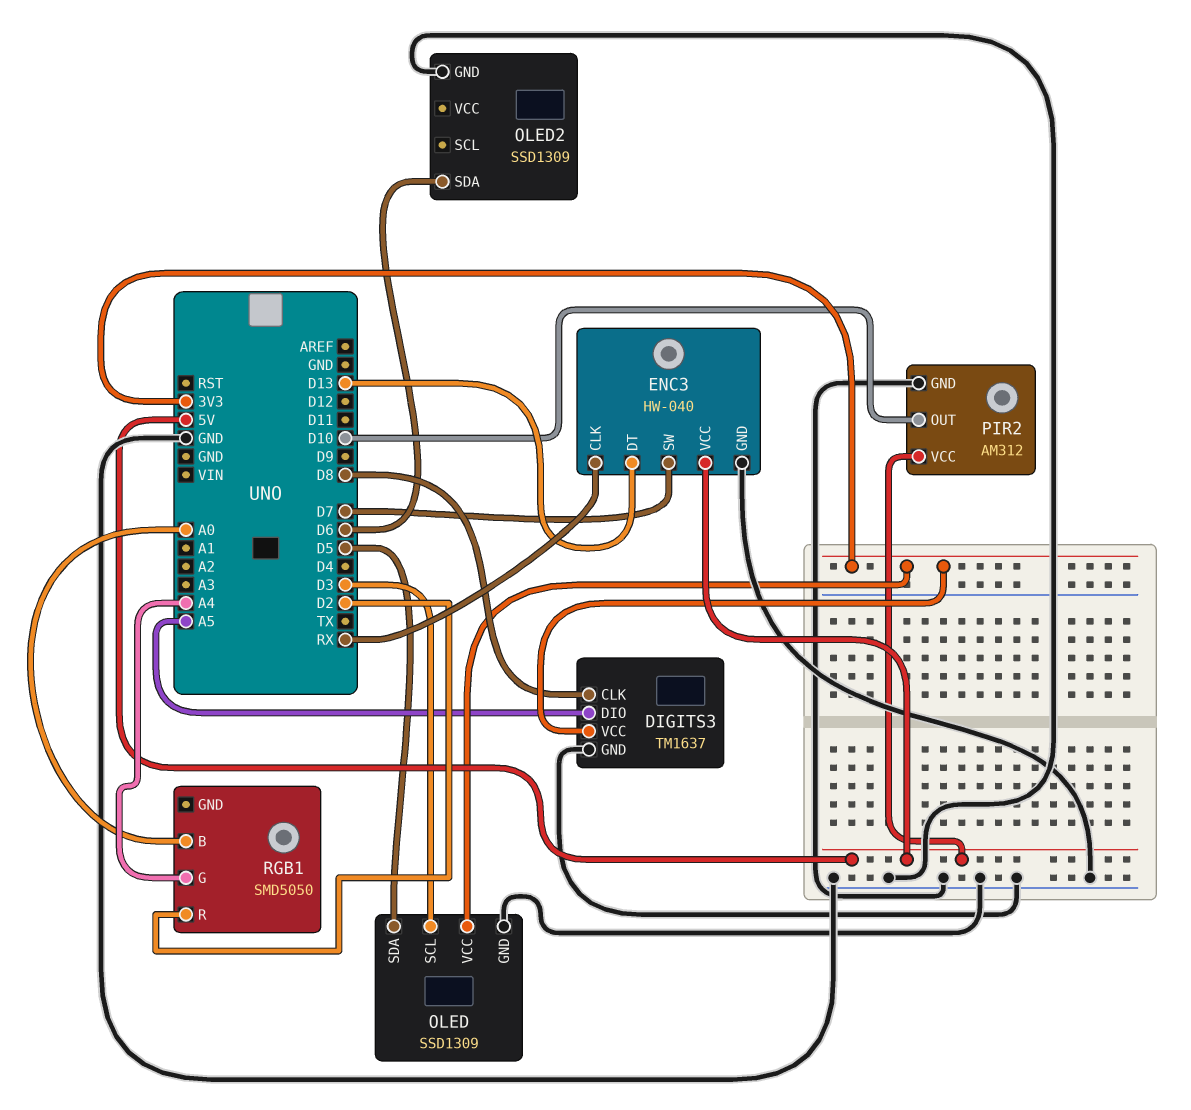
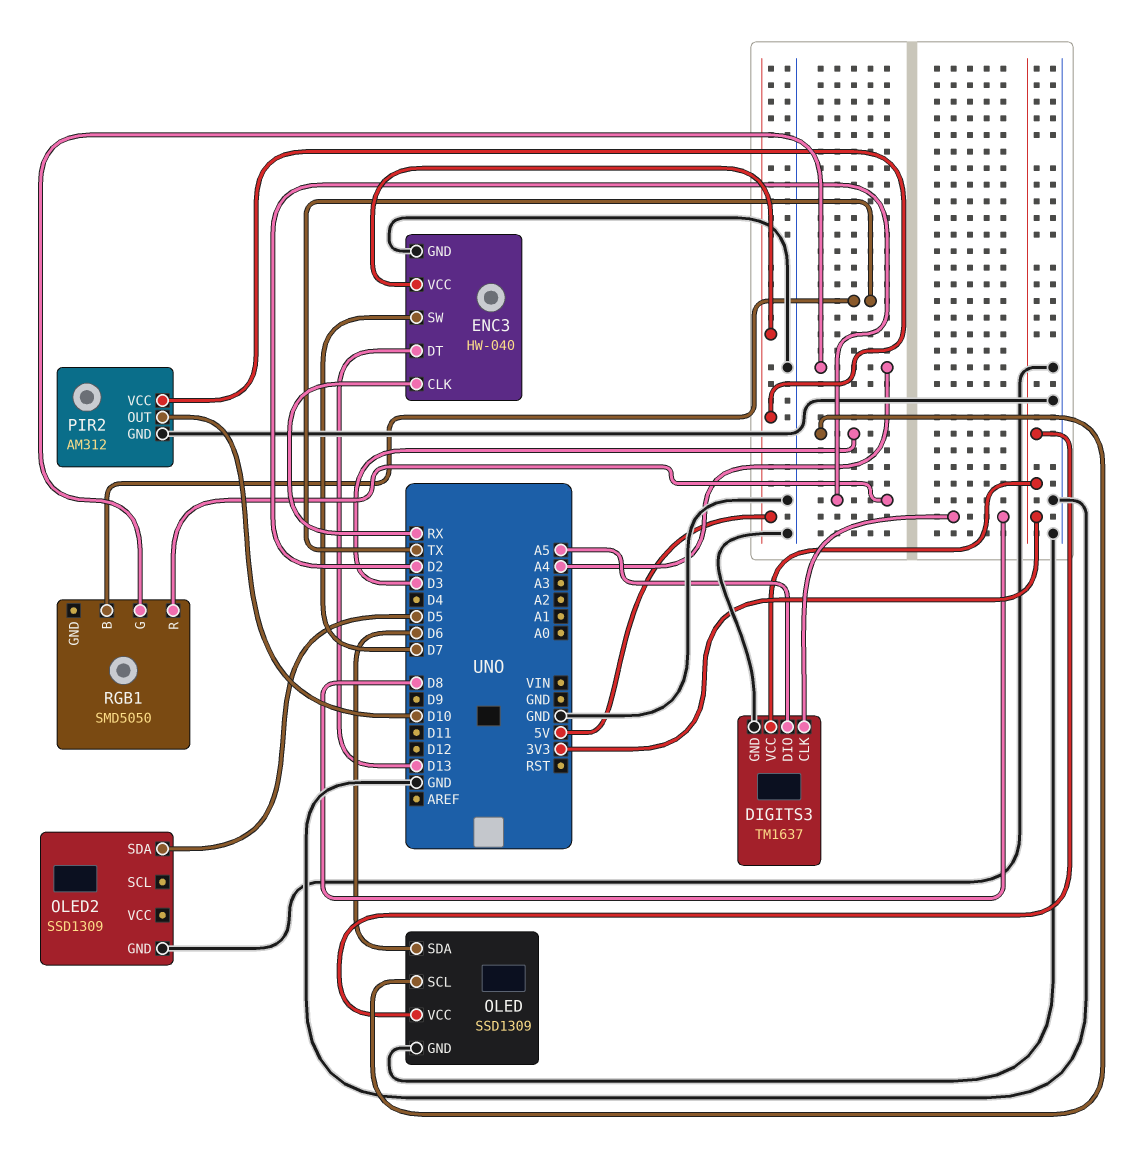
OLED pin SDA: D5 -> D6
OLED2 pin SDA: D6 -> D5
RGB1 pin B: A0 -> TX

